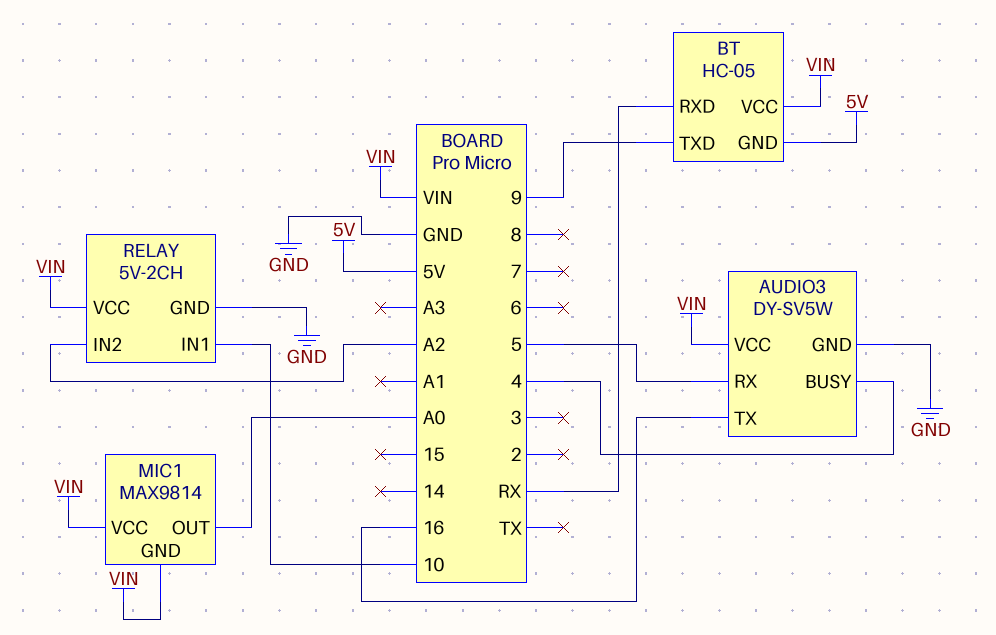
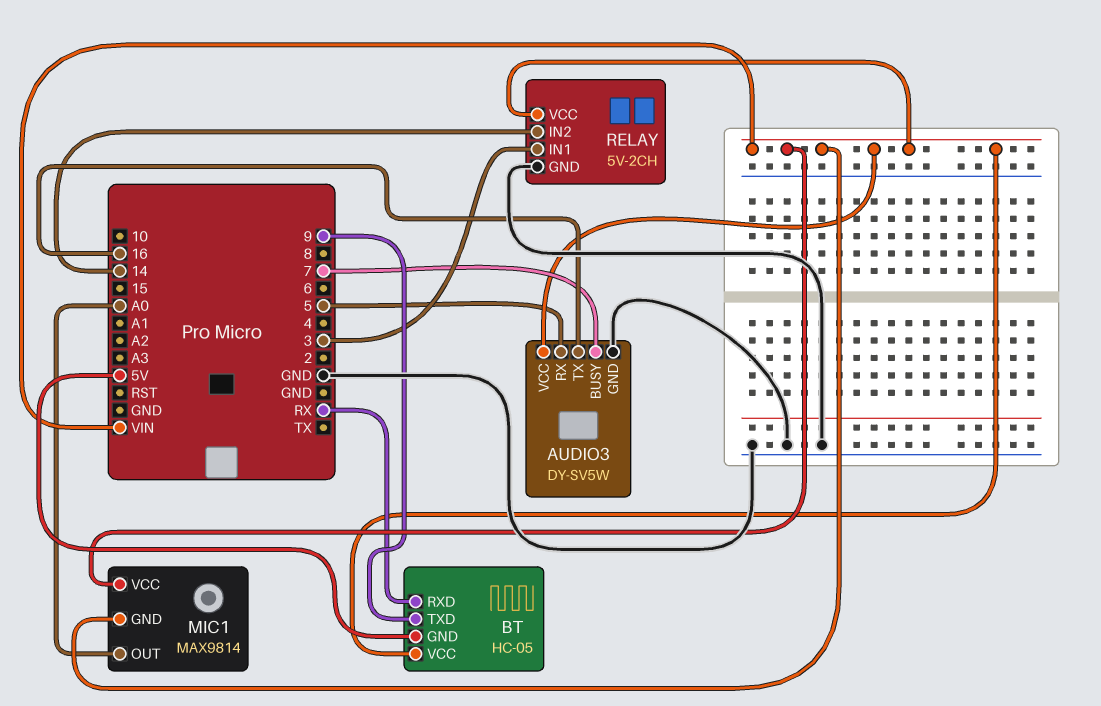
AUDIO3 pin BUSY: 4 -> 7
RELAY pin IN1: 10 -> 3
RELAY pin IN2: A2 -> 14

